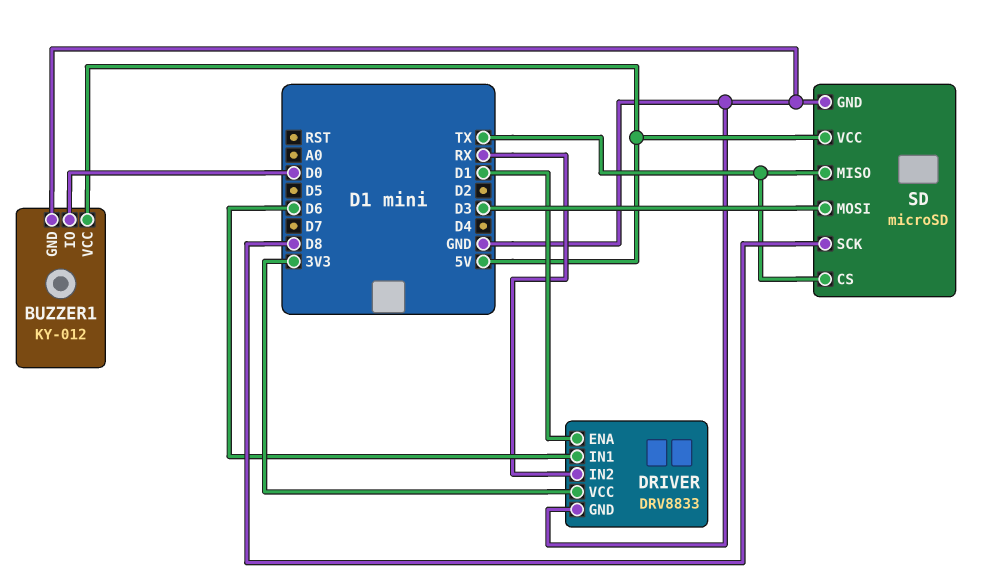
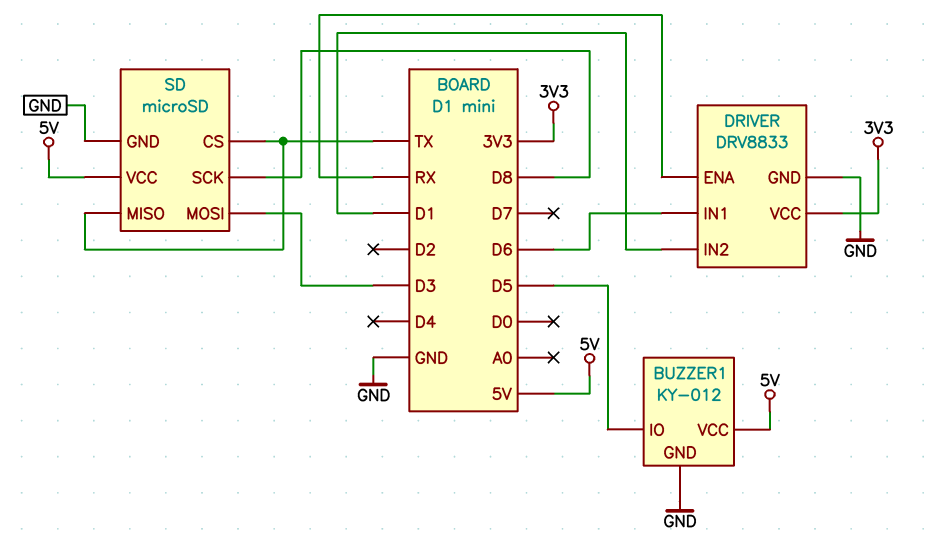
BUZZER1 pin IO: D0 -> D5
DRIVER pin ENA: D1 -> RX
DRIVER pin IN2: RX -> D1

